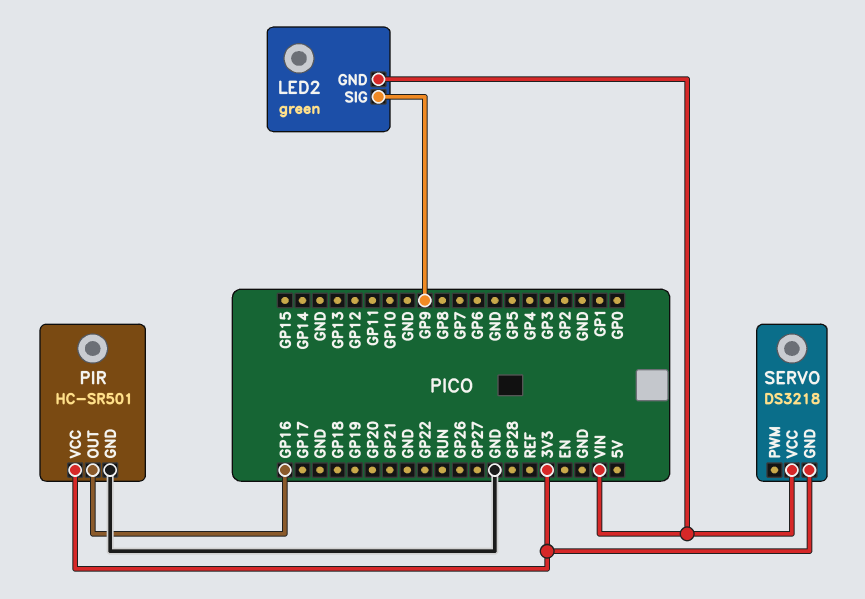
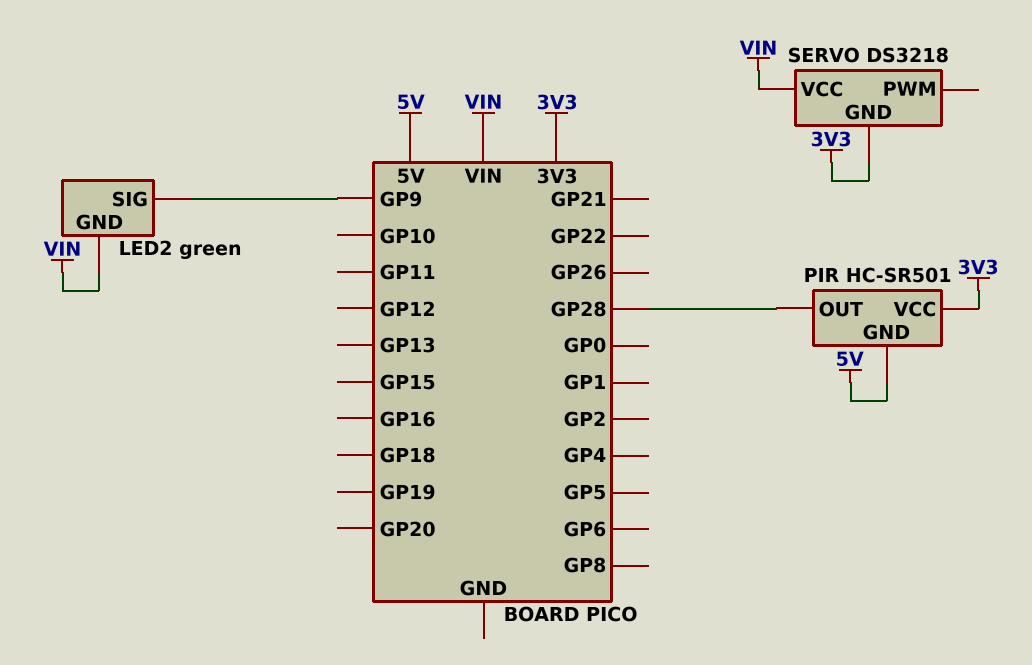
PIR pin GND: GND -> 5V
PIR pin OUT: GP16 -> GP28

